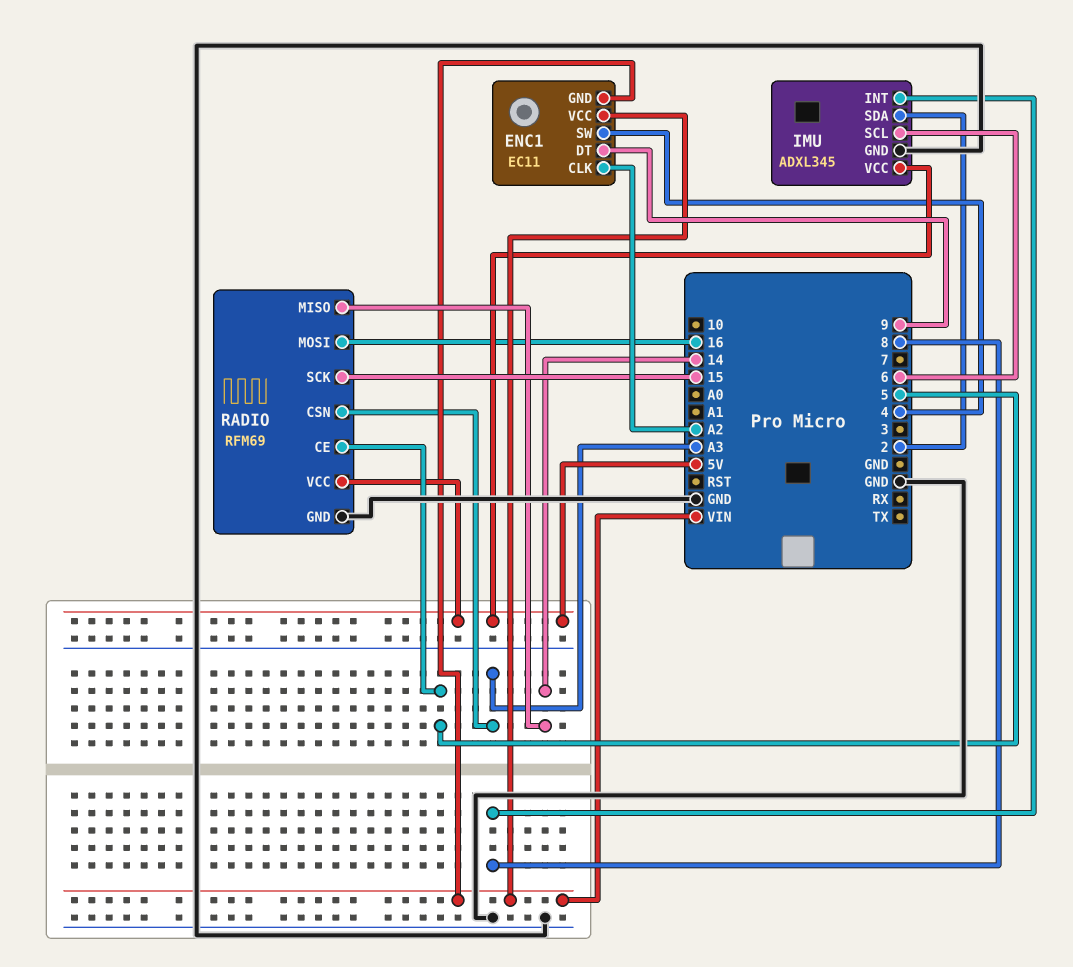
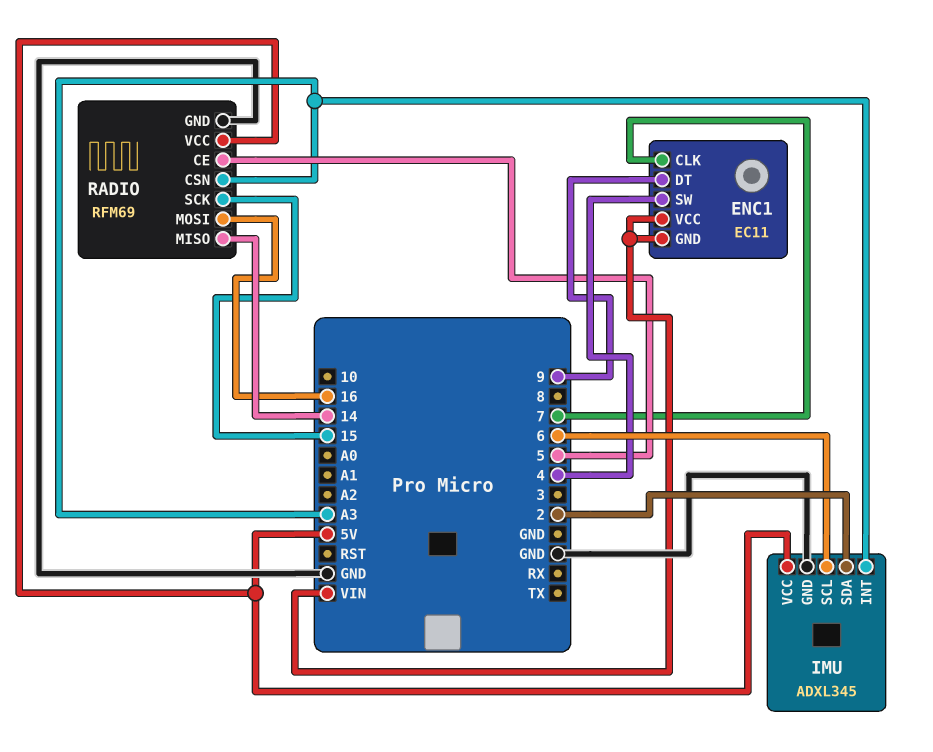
ENC1 pin CLK: A2 -> 7
IMU pin INT: 8 -> A3

